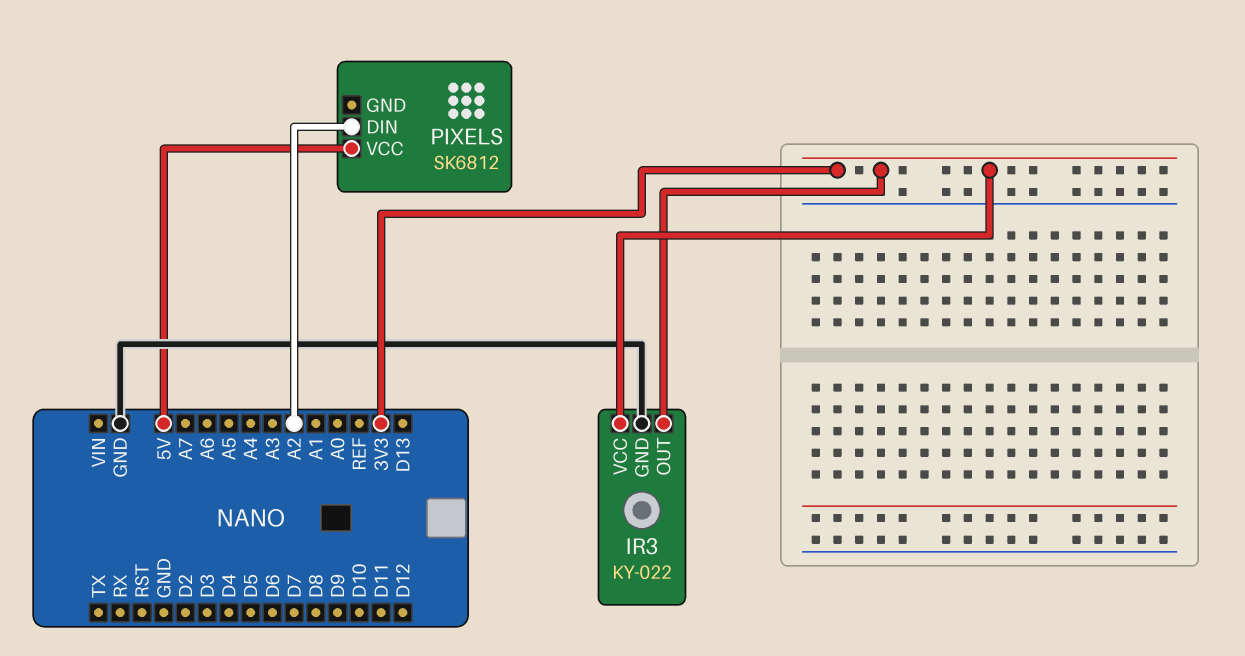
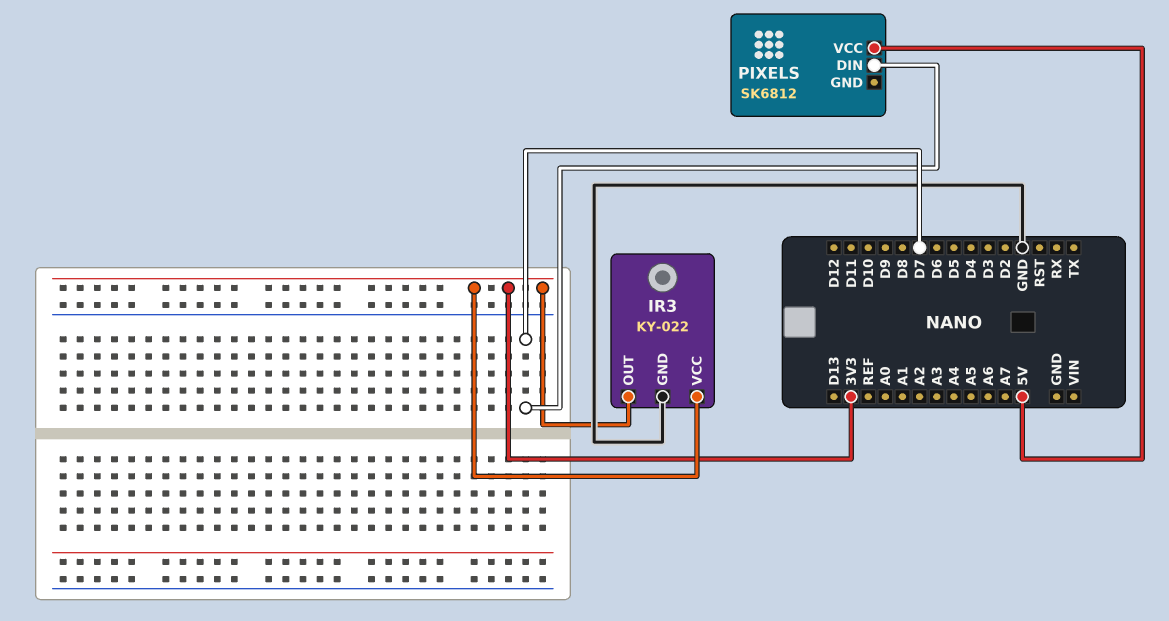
PIXELS pin DIN: A2 -> D7

